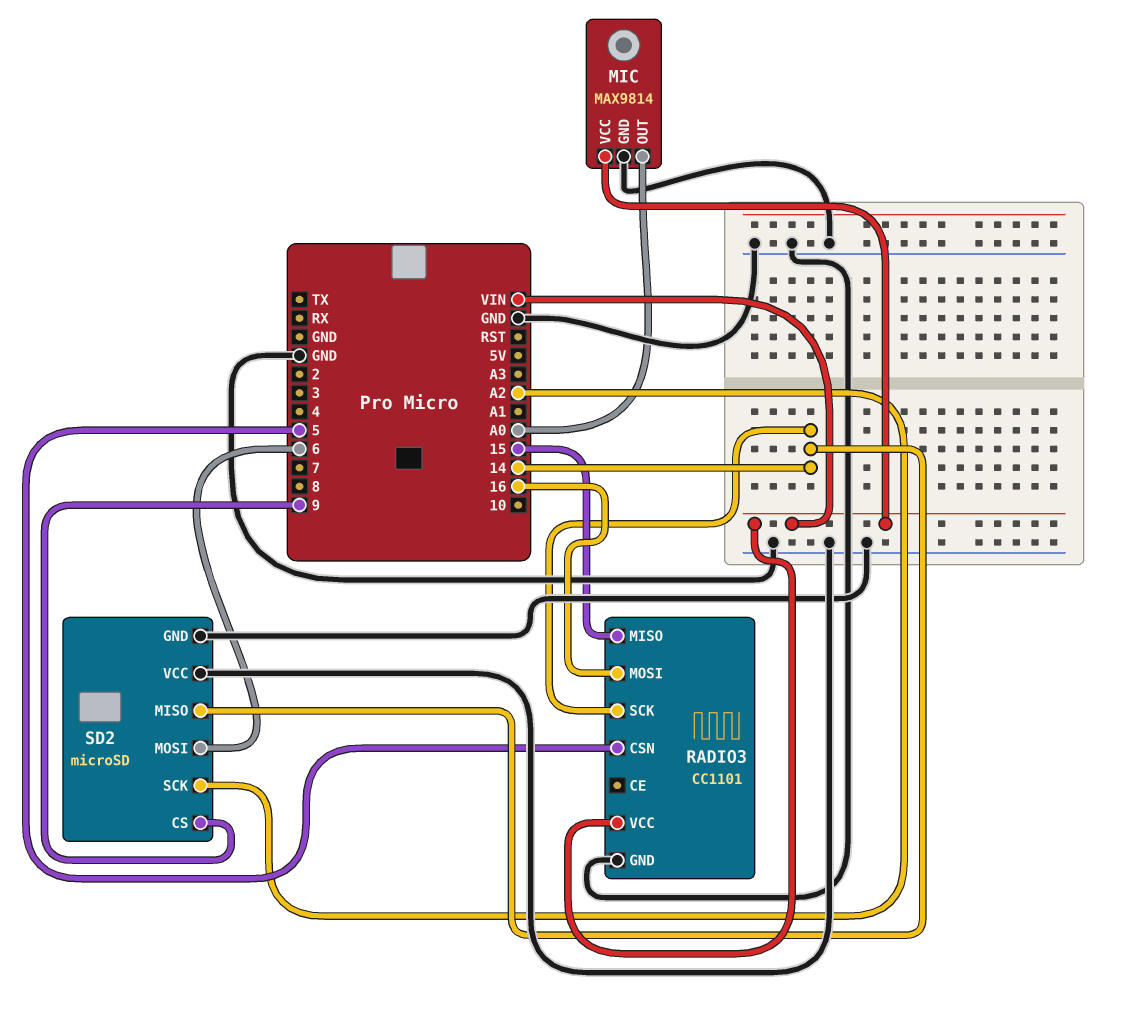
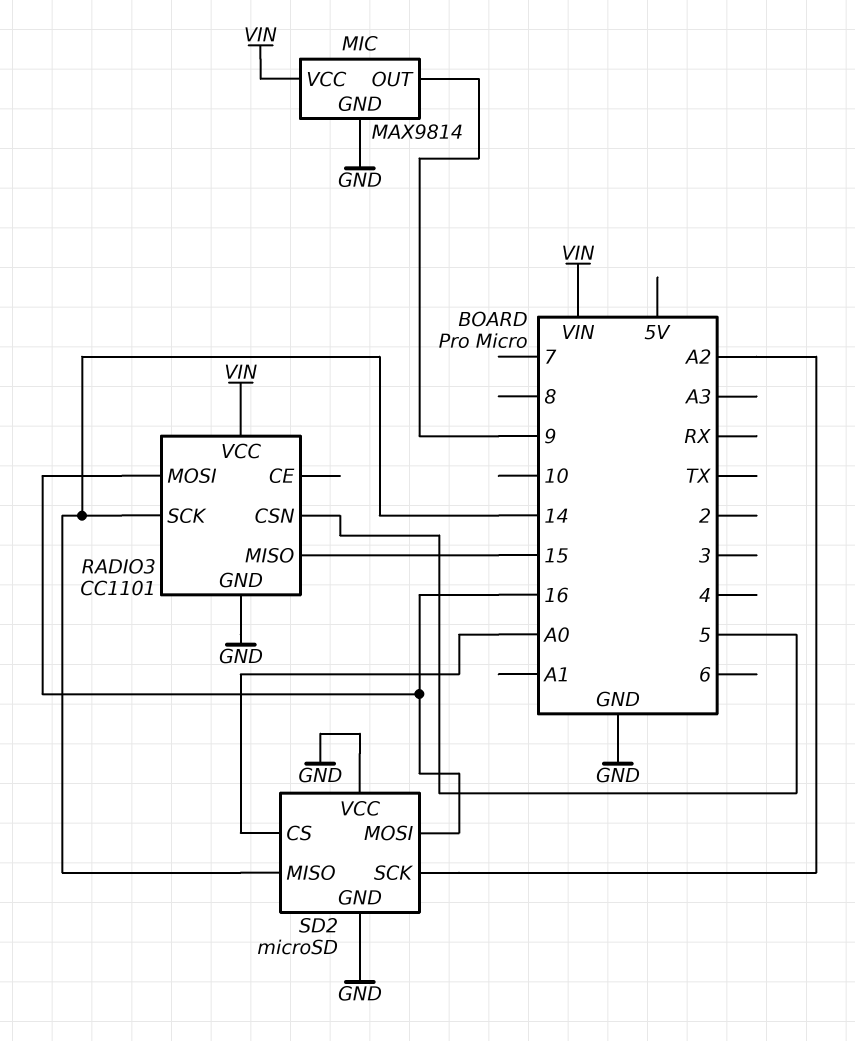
MIC pin OUT: A0 -> 9
SD2 pin CS: 9 -> A0
SD2 pin MOSI: 6 -> 16

